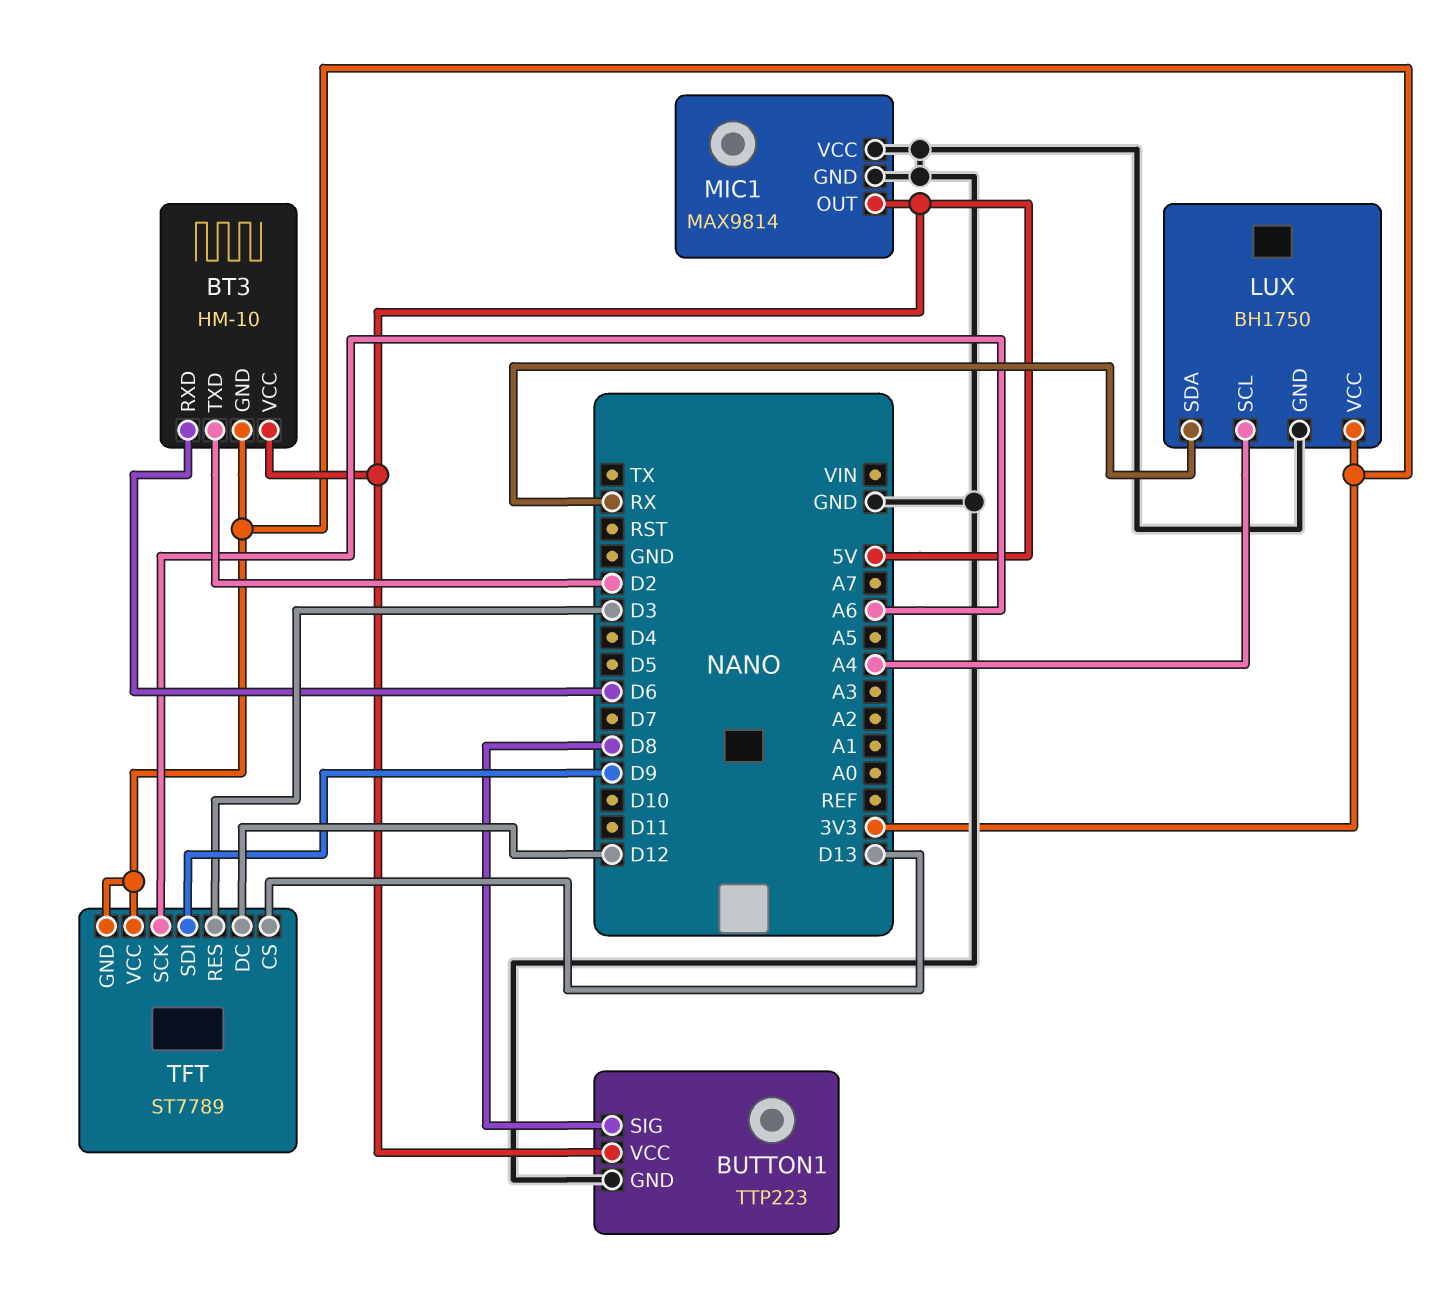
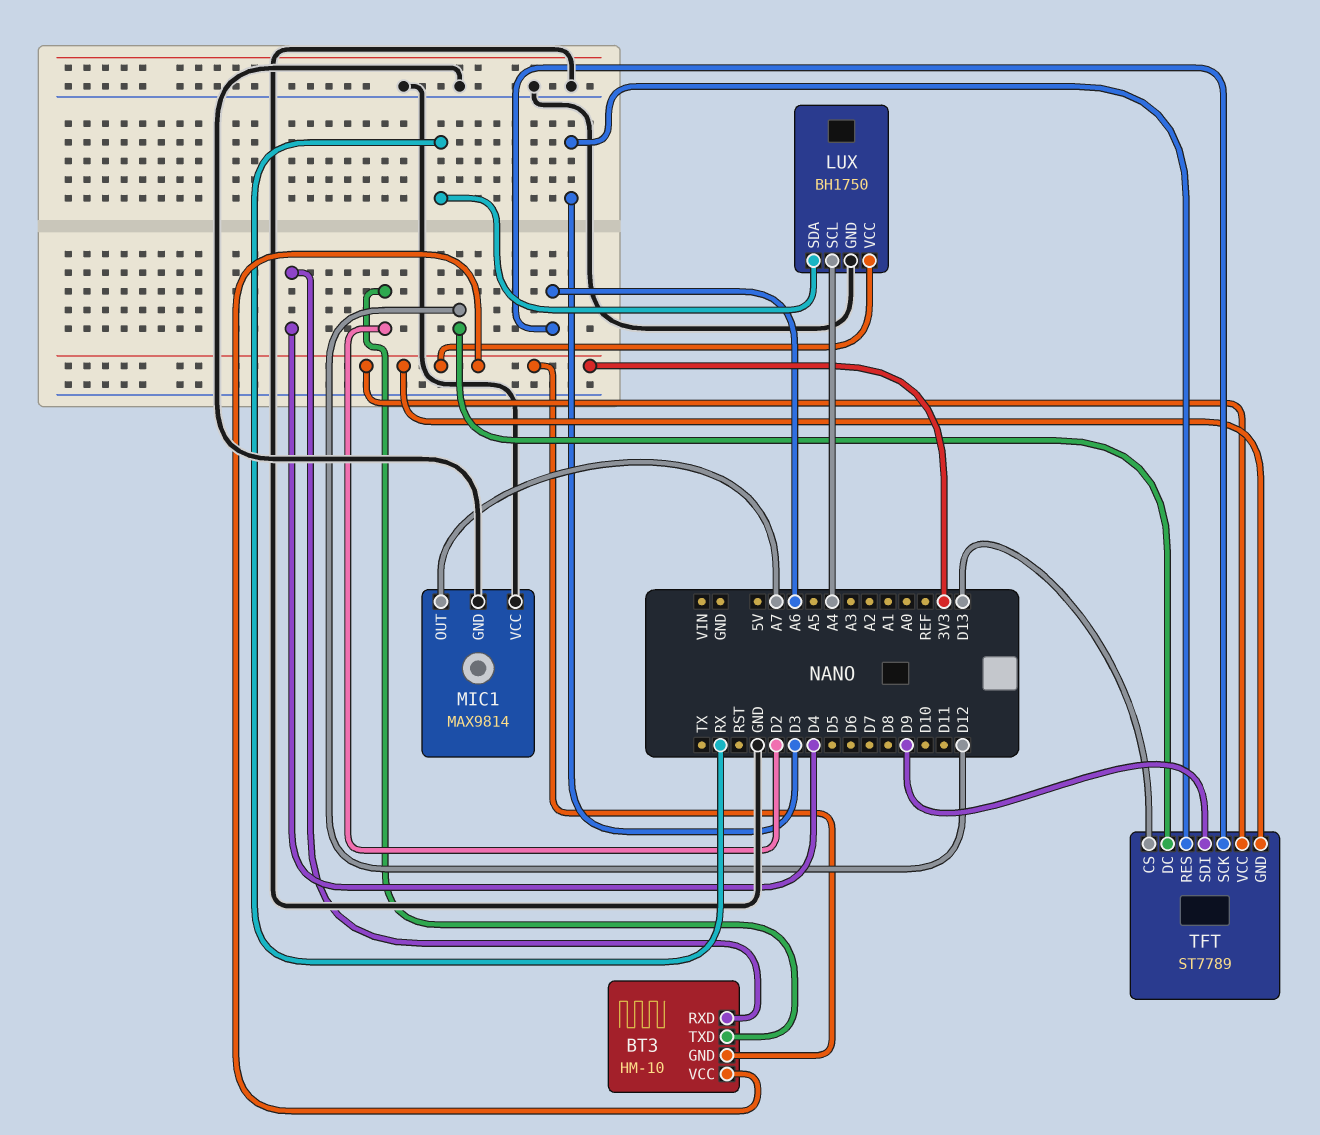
BT3 pin RXD: D6 -> D4
BT3 pin VCC: 5V -> 3V3
BUTTON1: TTP223 -> none
BUTTON1 pin GND: GND -> none
BUTTON1 pin SIG: D8 -> none
BUTTON1 pin VCC: 5V -> none
MIC1 pin OUT: 5V -> A7

